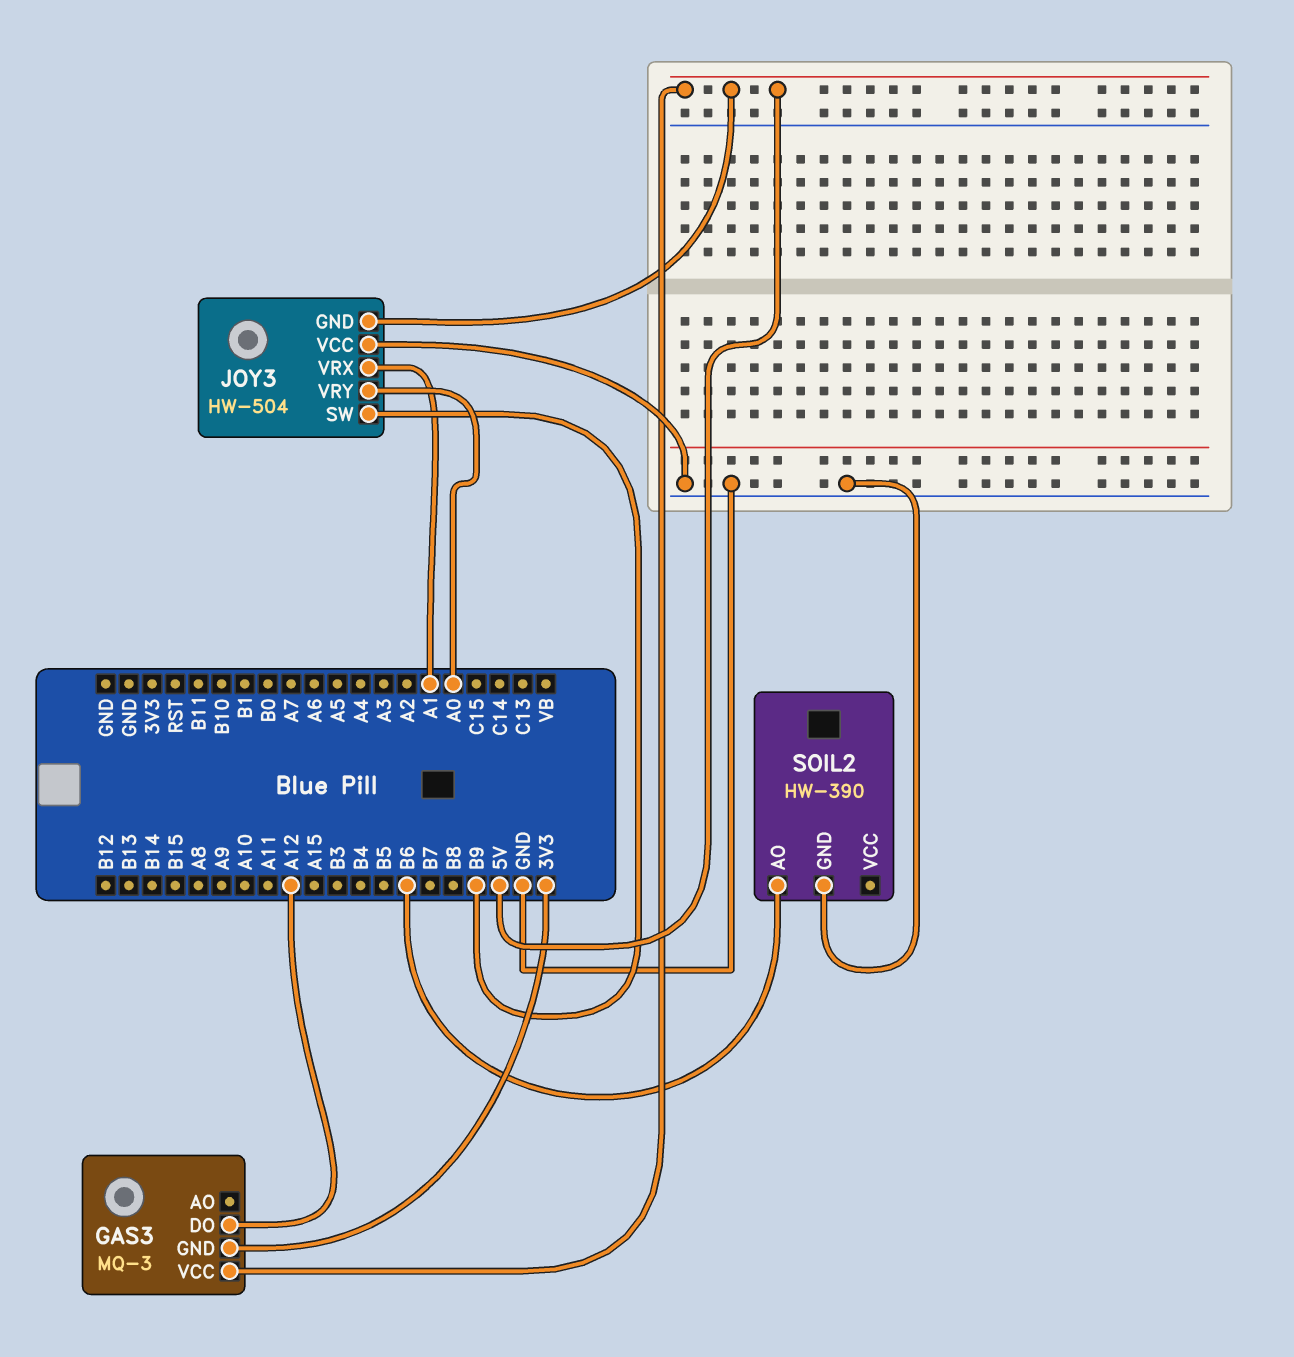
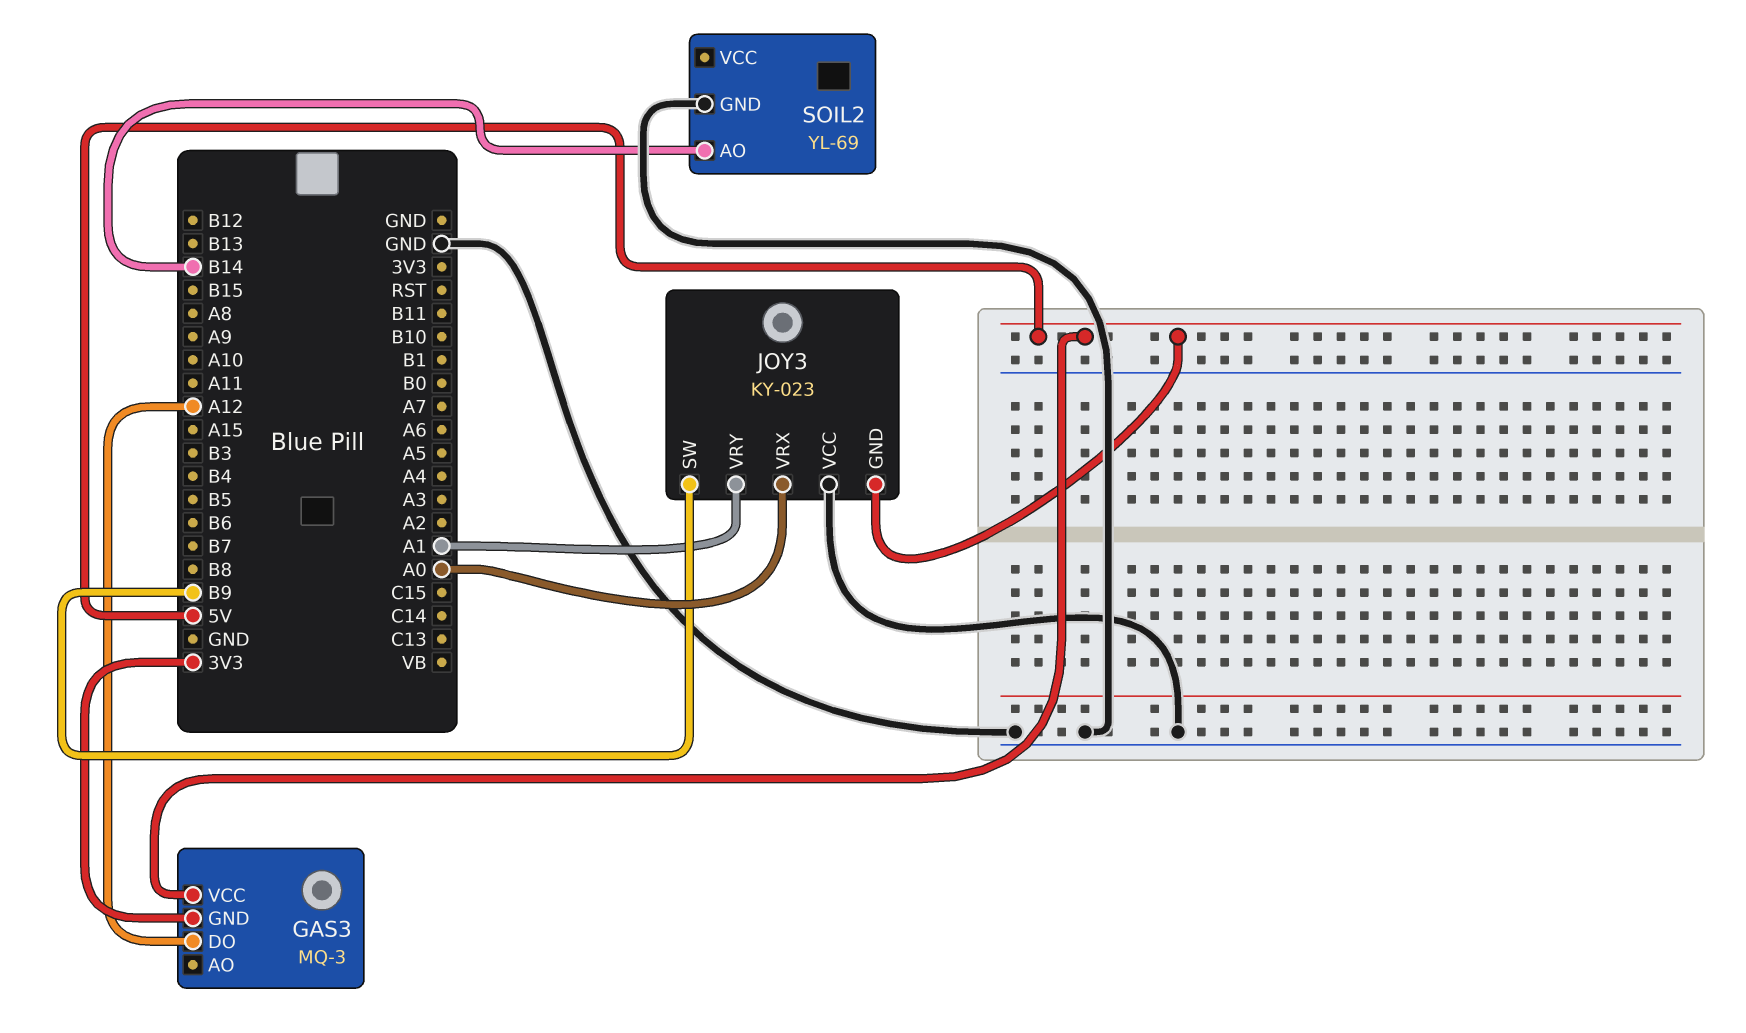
JOY3: HW-504 -> KY-023
JOY3 pin VRX: A1 -> A0
JOY3 pin VRY: A0 -> A1
SOIL2: HW-390 -> YL-69
SOIL2 pin AO: B6 -> B14

